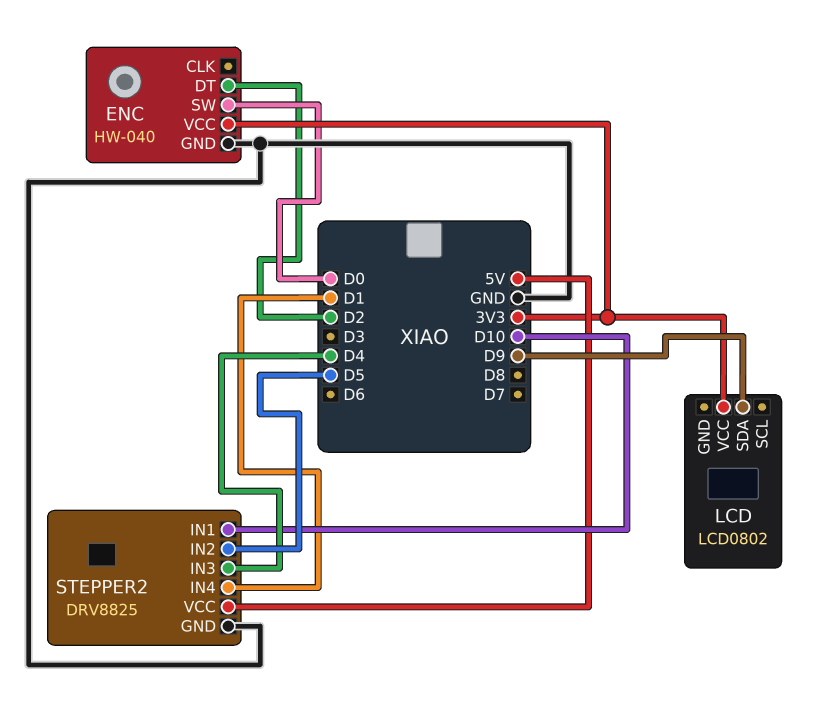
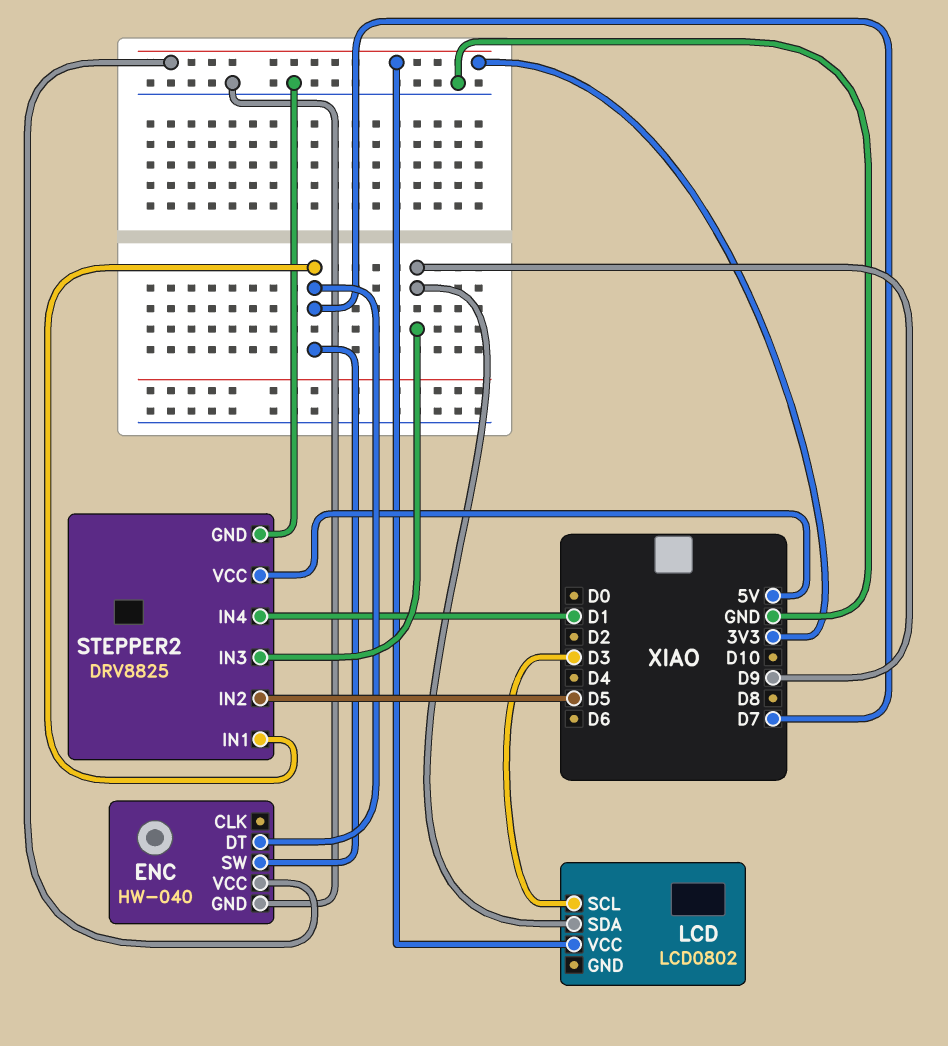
ENC pin DT: D2 -> D7
ENC pin SW: D0 -> D7
LCD pin SCL: none -> D3
STEPPER2 pin IN1: D10 -> D7
STEPPER2 pin IN3: D4 -> D9

